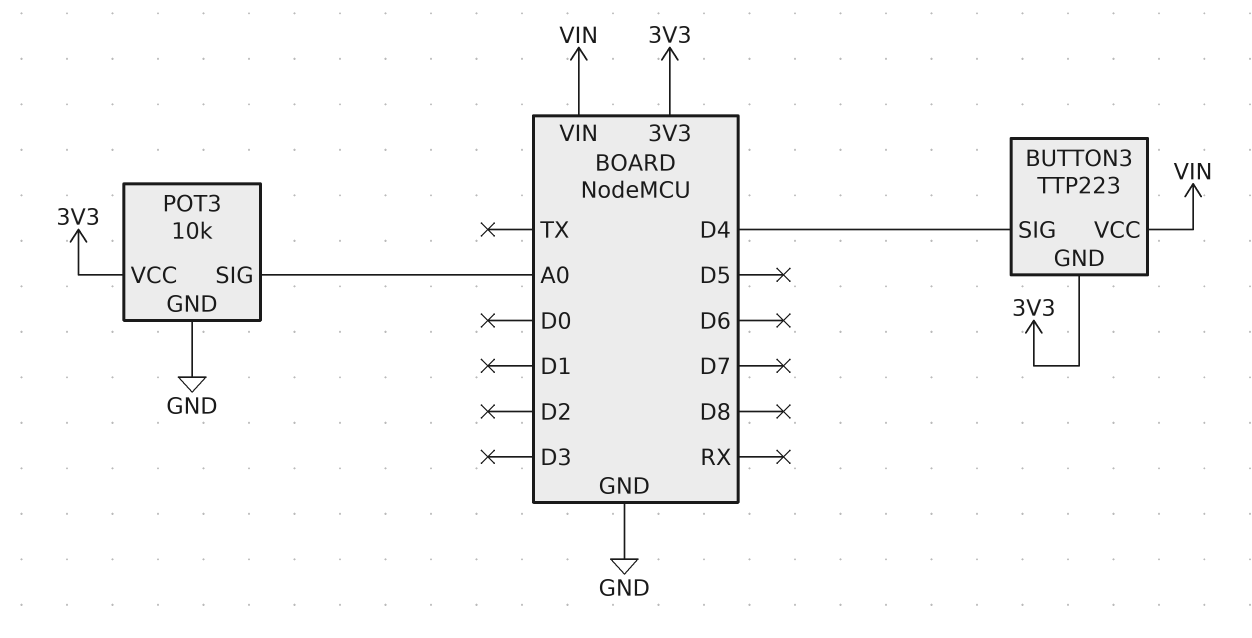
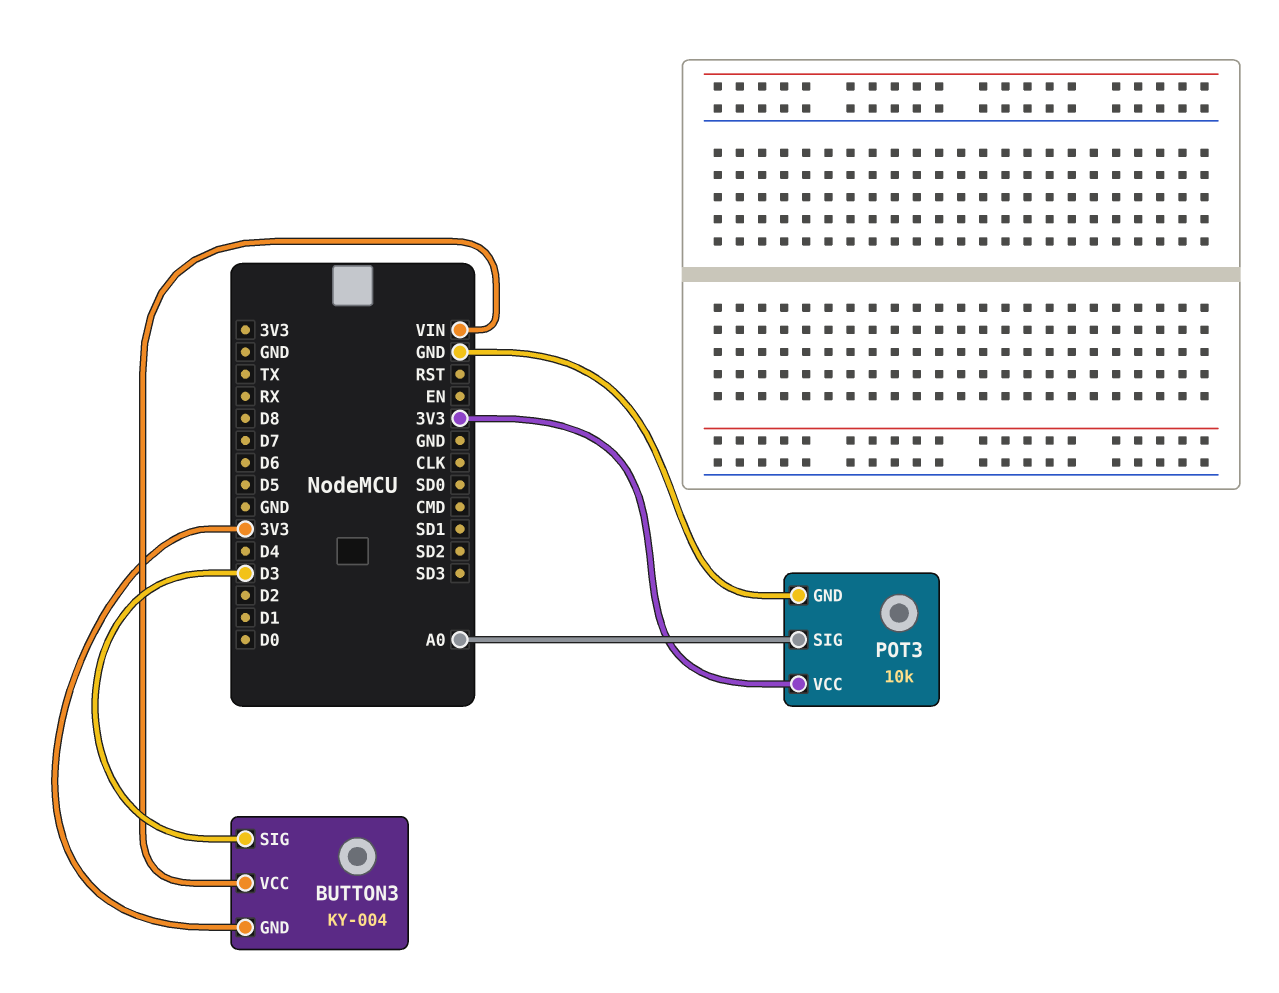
BUTTON3: TTP223 -> KY-004
BUTTON3 pin SIG: D4 -> D3

